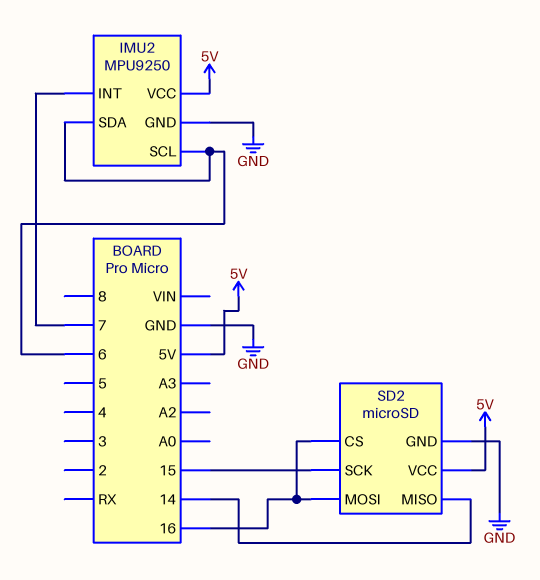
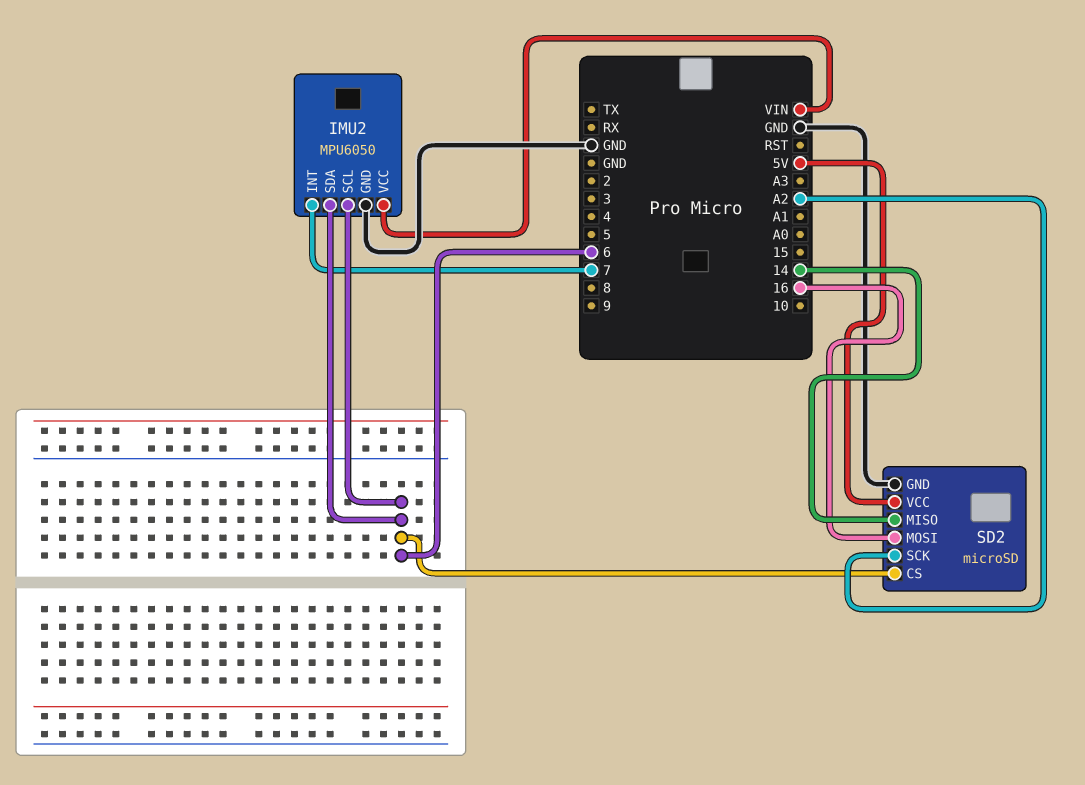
IMU2: MPU9250 -> MPU6050
IMU2 pin VCC: 5V -> VIN
SD2 pin CS: 16 -> 6
SD2 pin SCK: 15 -> A2

